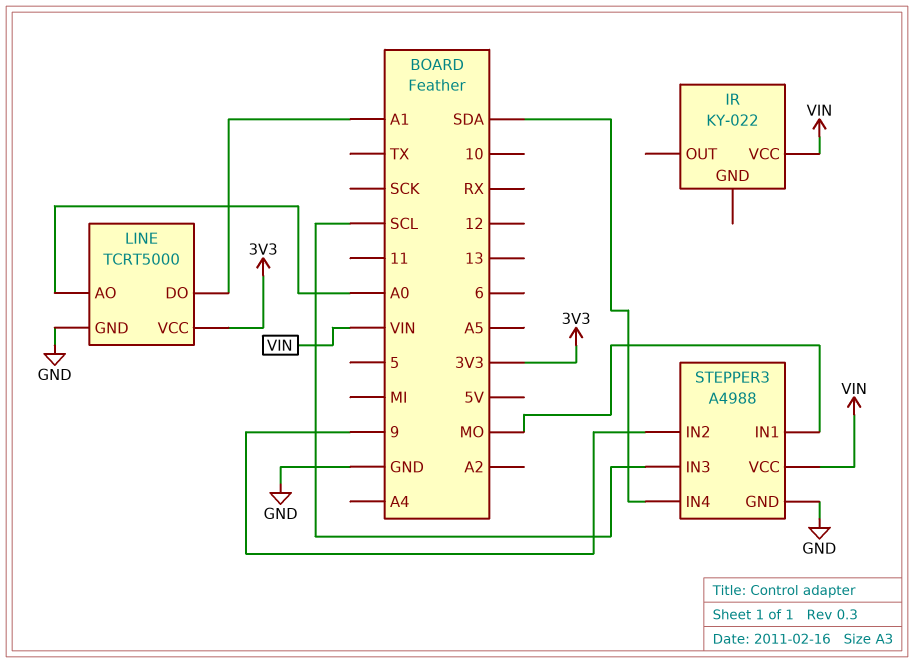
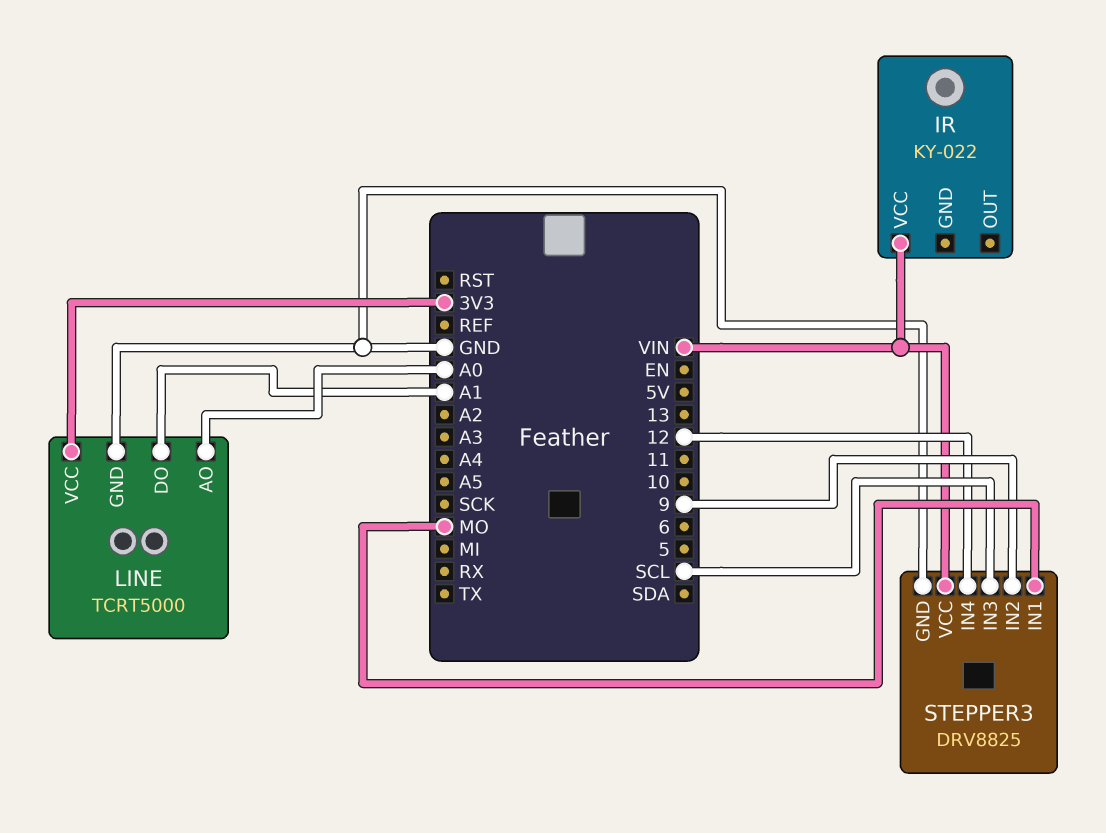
STEPPER3: A4988 -> DRV8825
STEPPER3 pin IN4: SDA -> 12

